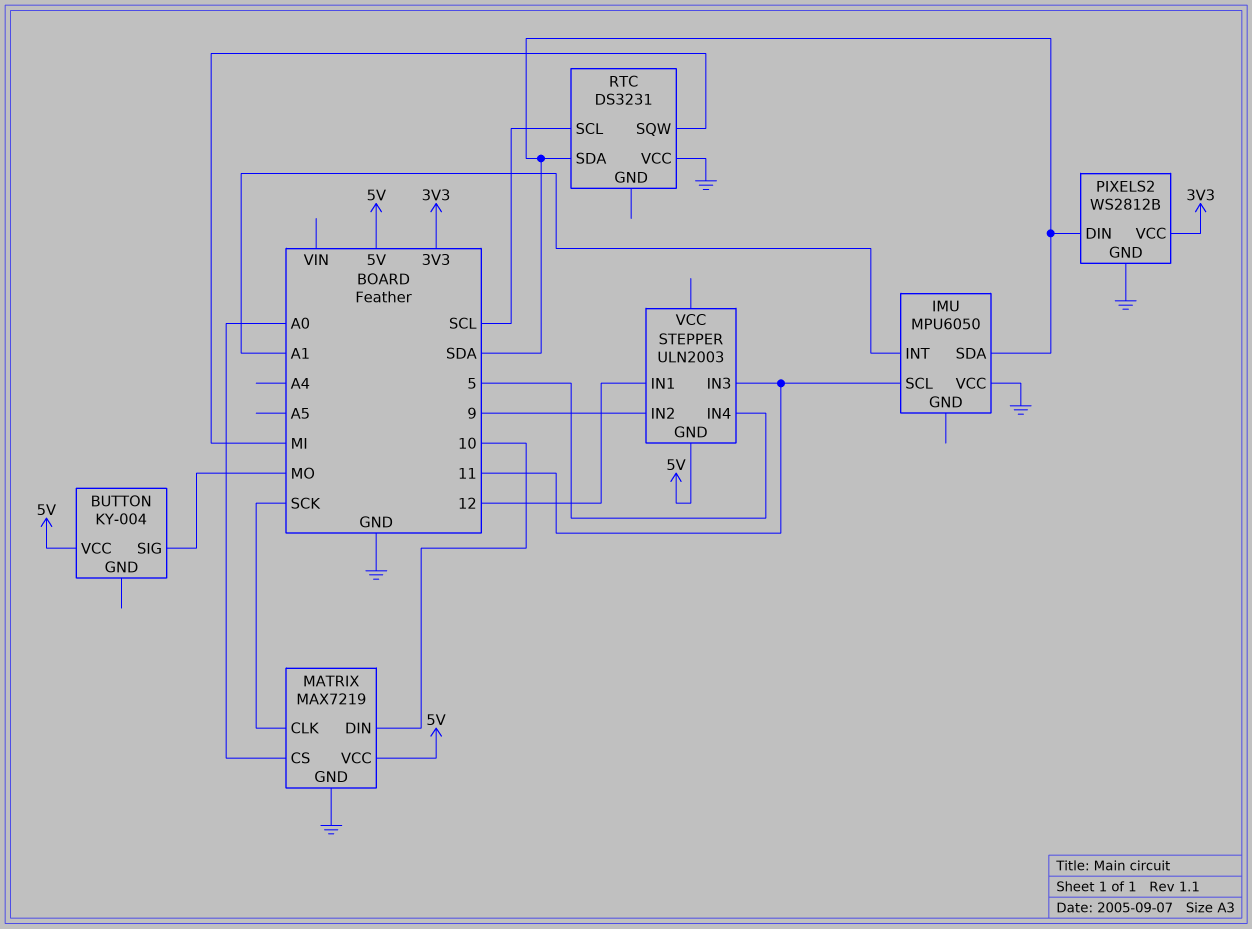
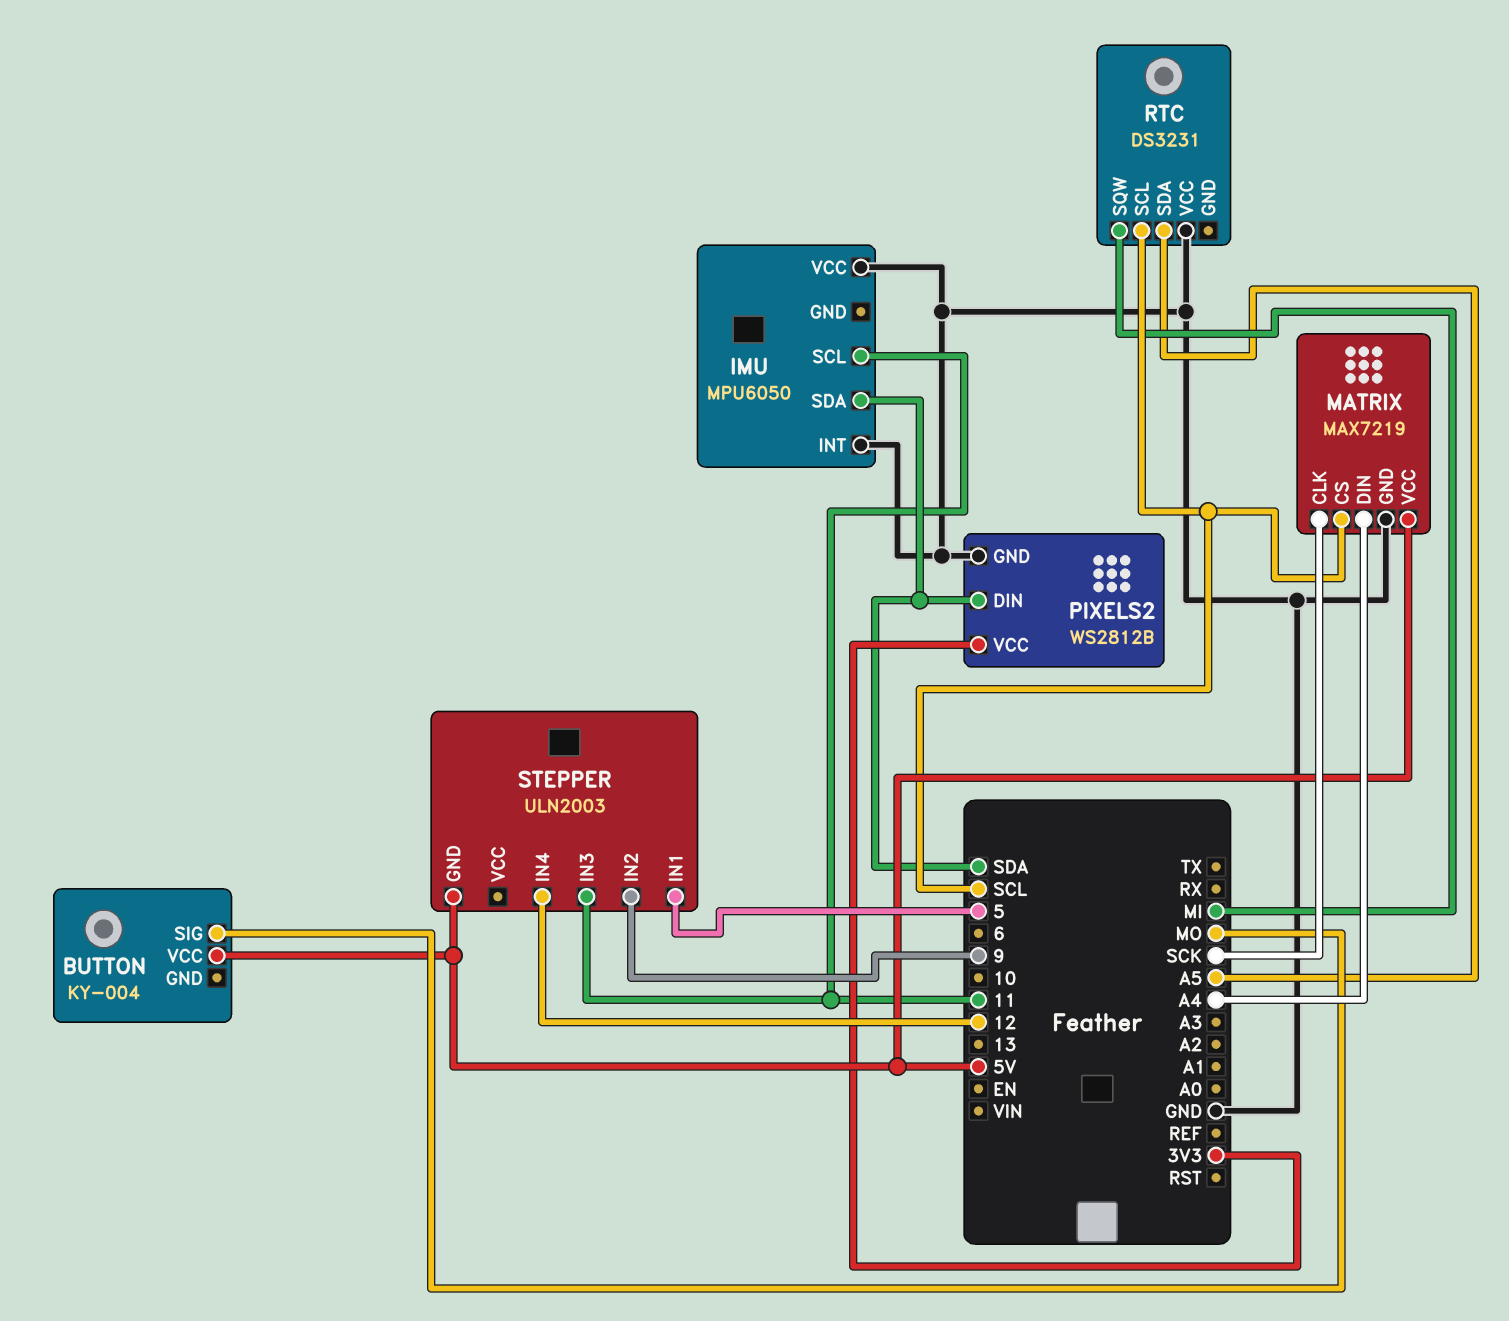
IMU pin INT: A1 -> GND
MATRIX pin CS: A0 -> SCL
MATRIX pin DIN: 10 -> A4
RTC pin SDA: SDA -> A5
STEPPER pin IN1: 12 -> 5
STEPPER pin IN4: 5 -> 12

